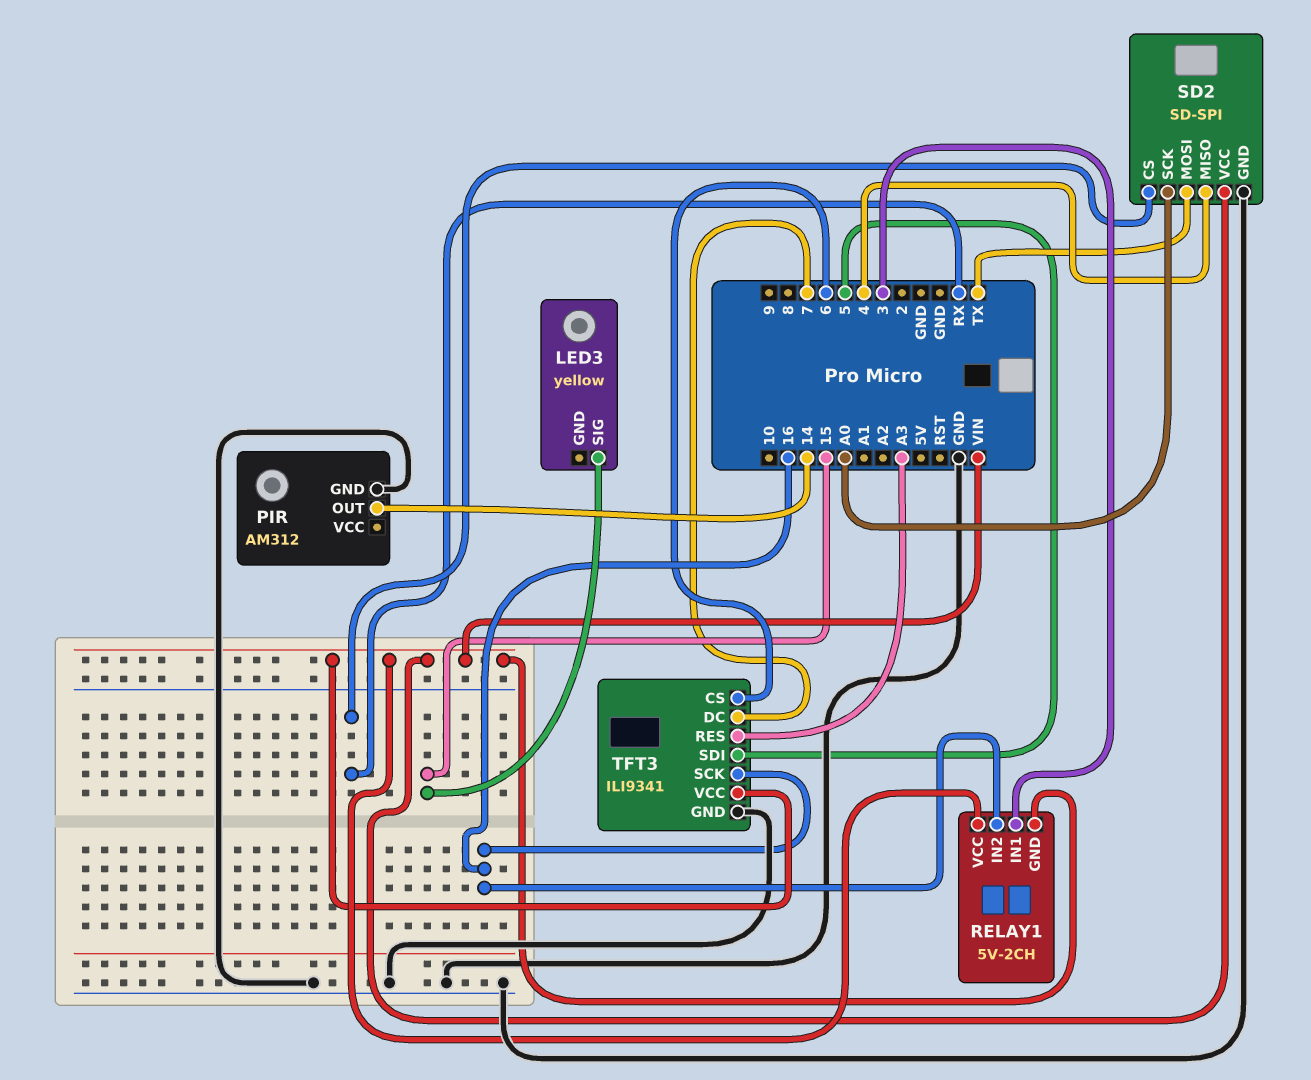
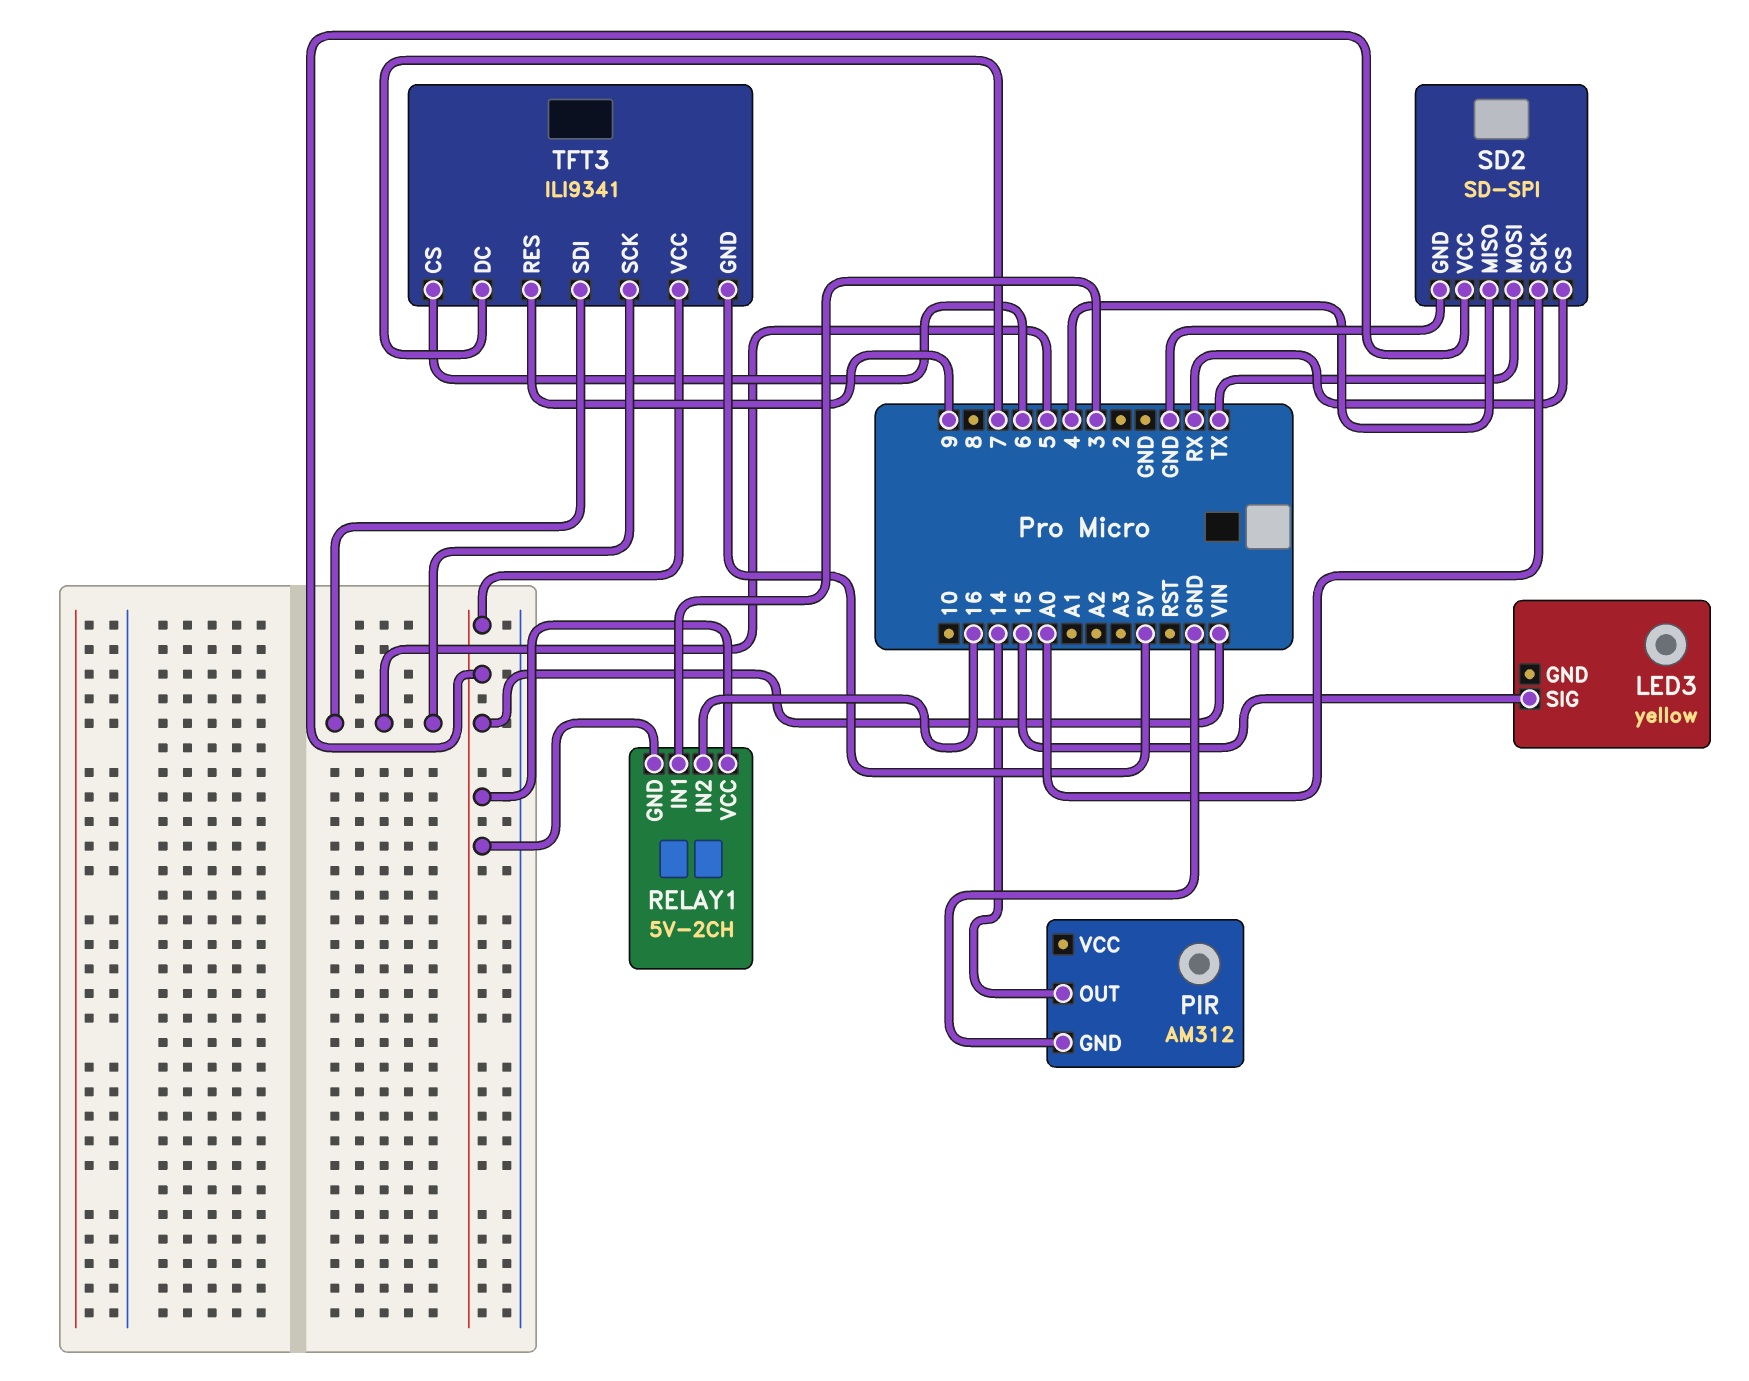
TFT3 pin GND: GND -> 5V
TFT3 pin RES: A3 -> 9
TFT3 pin SCK: 16 -> 5

